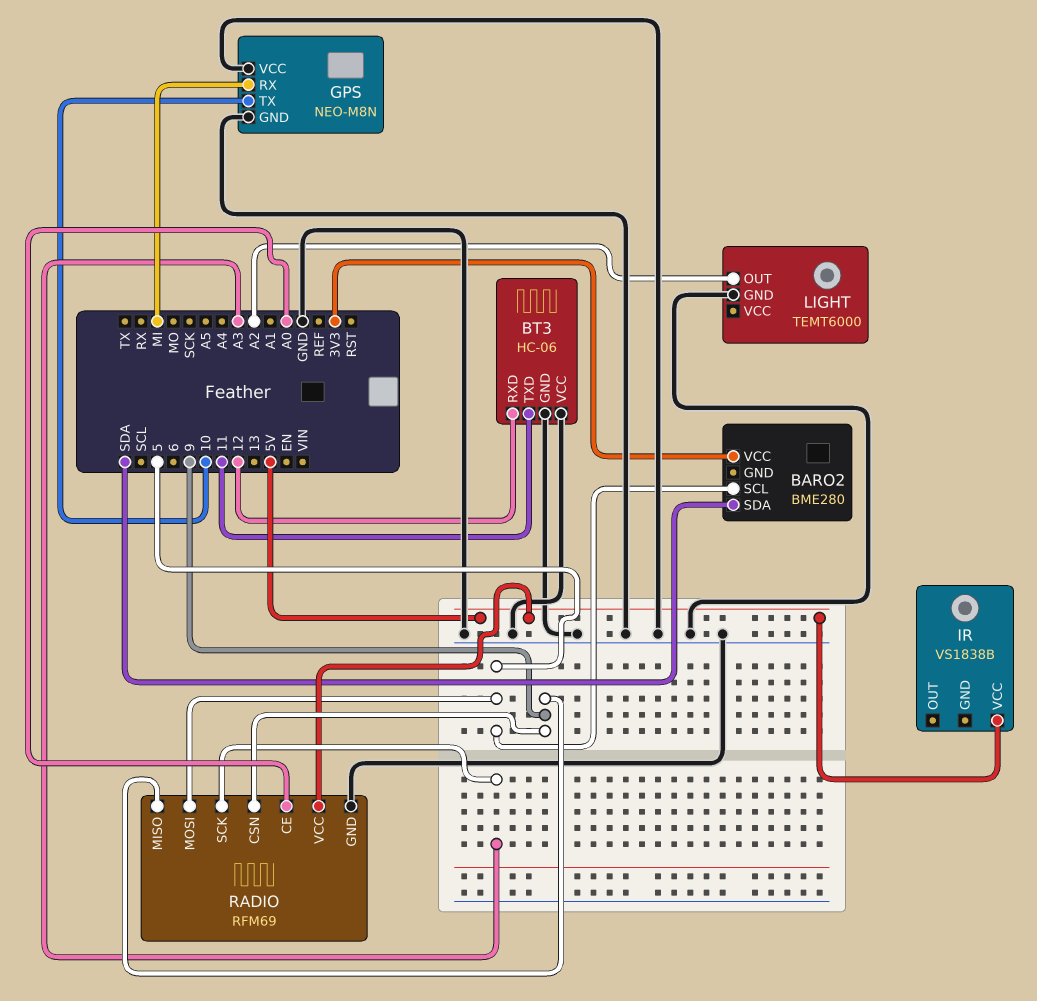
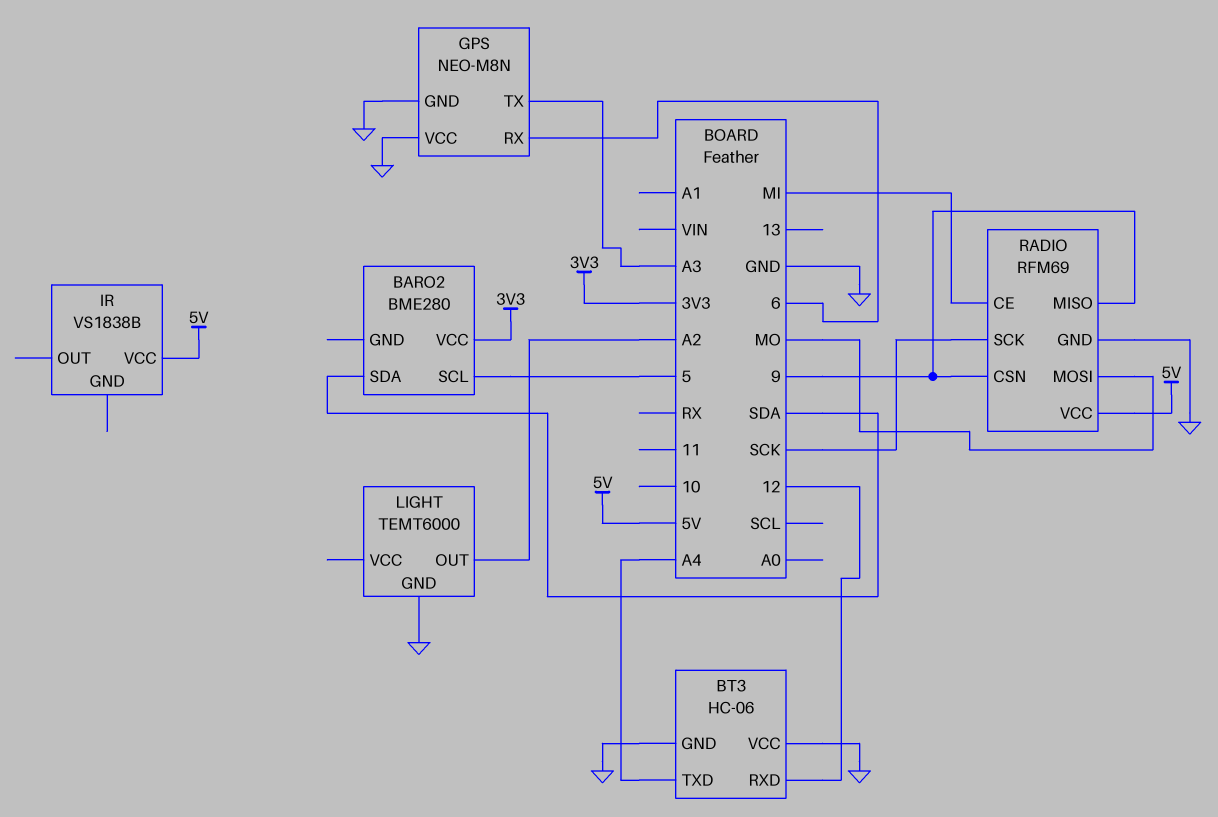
BT3 pin TXD: 11 -> A4
GPS pin RX: MI -> 6
GPS pin TX: 10 -> A3
RADIO pin CE: A0 -> MI
RADIO pin MOSI: 5 -> MO
RADIO pin SCK: A3 -> SCK

